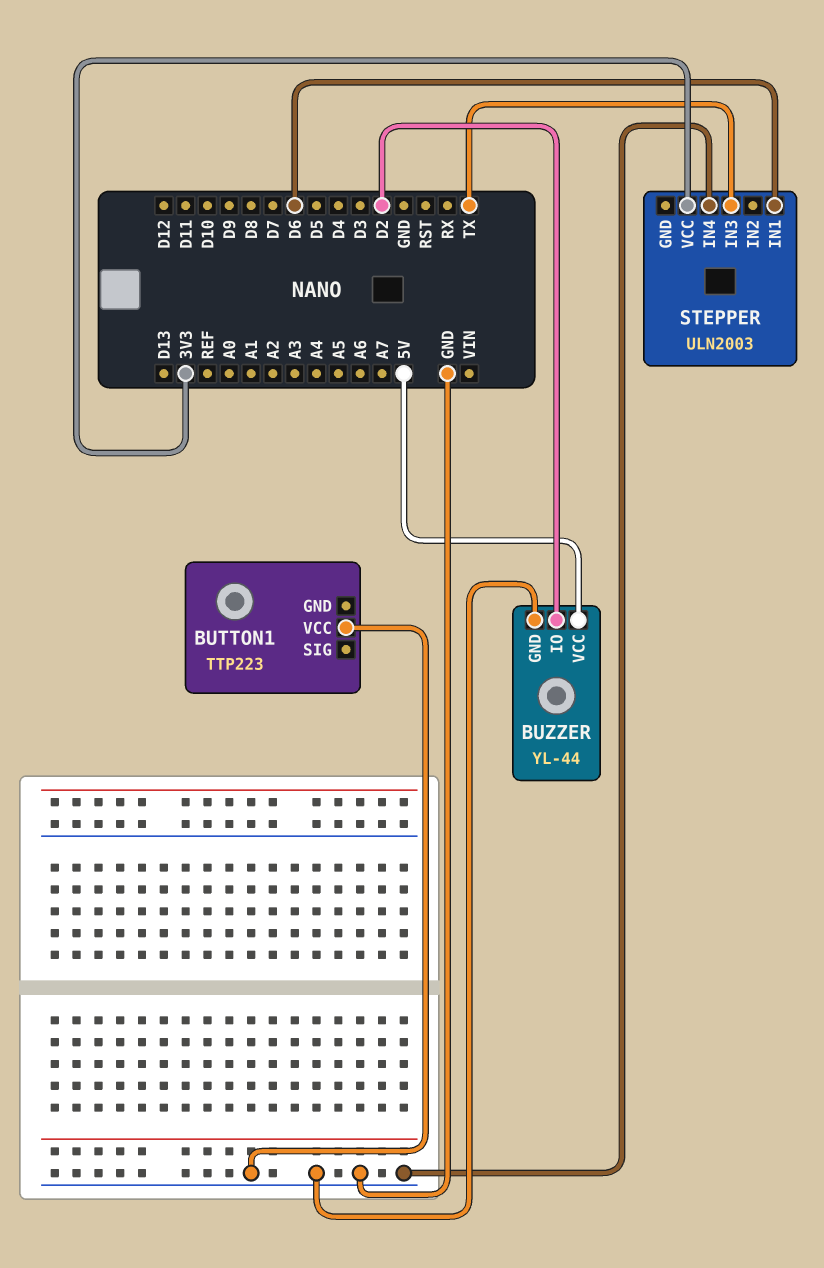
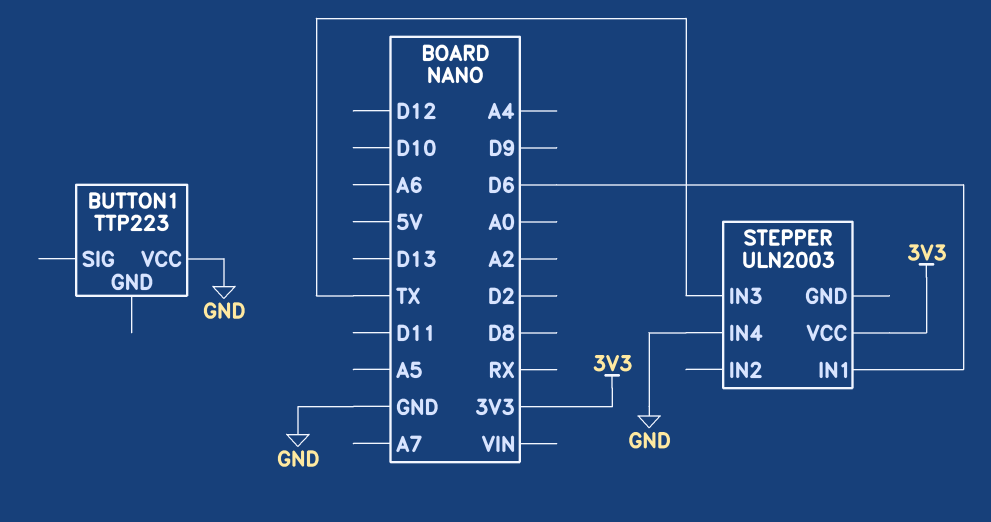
BUZZER: YL-44 -> none
BUZZER pin GND: GND -> none
BUZZER pin IO: D2 -> none
BUZZER pin VCC: 5V -> none

